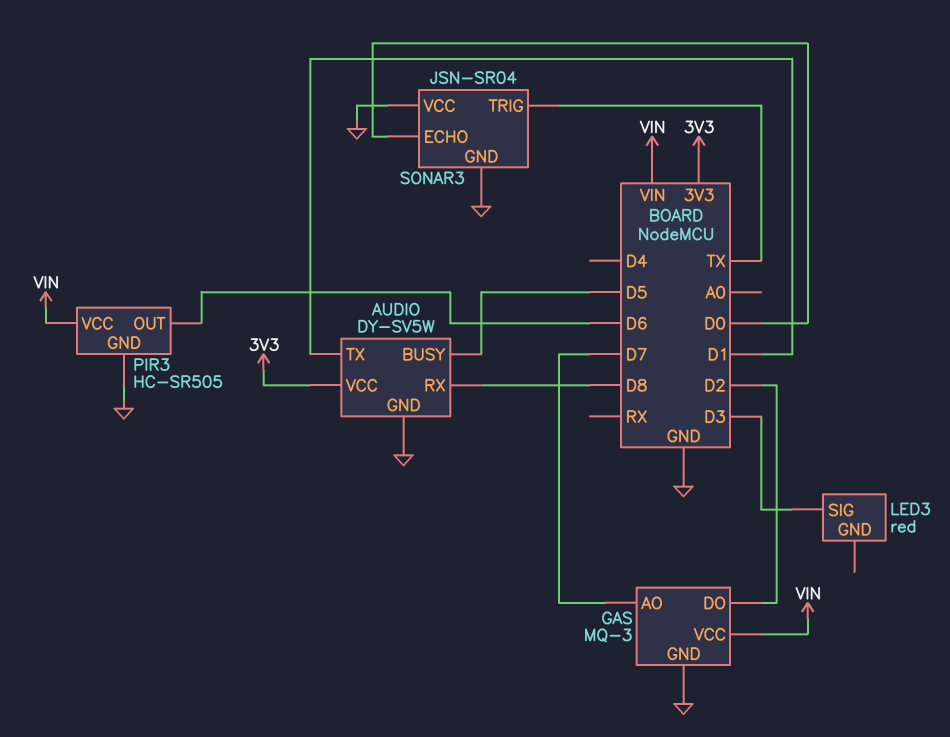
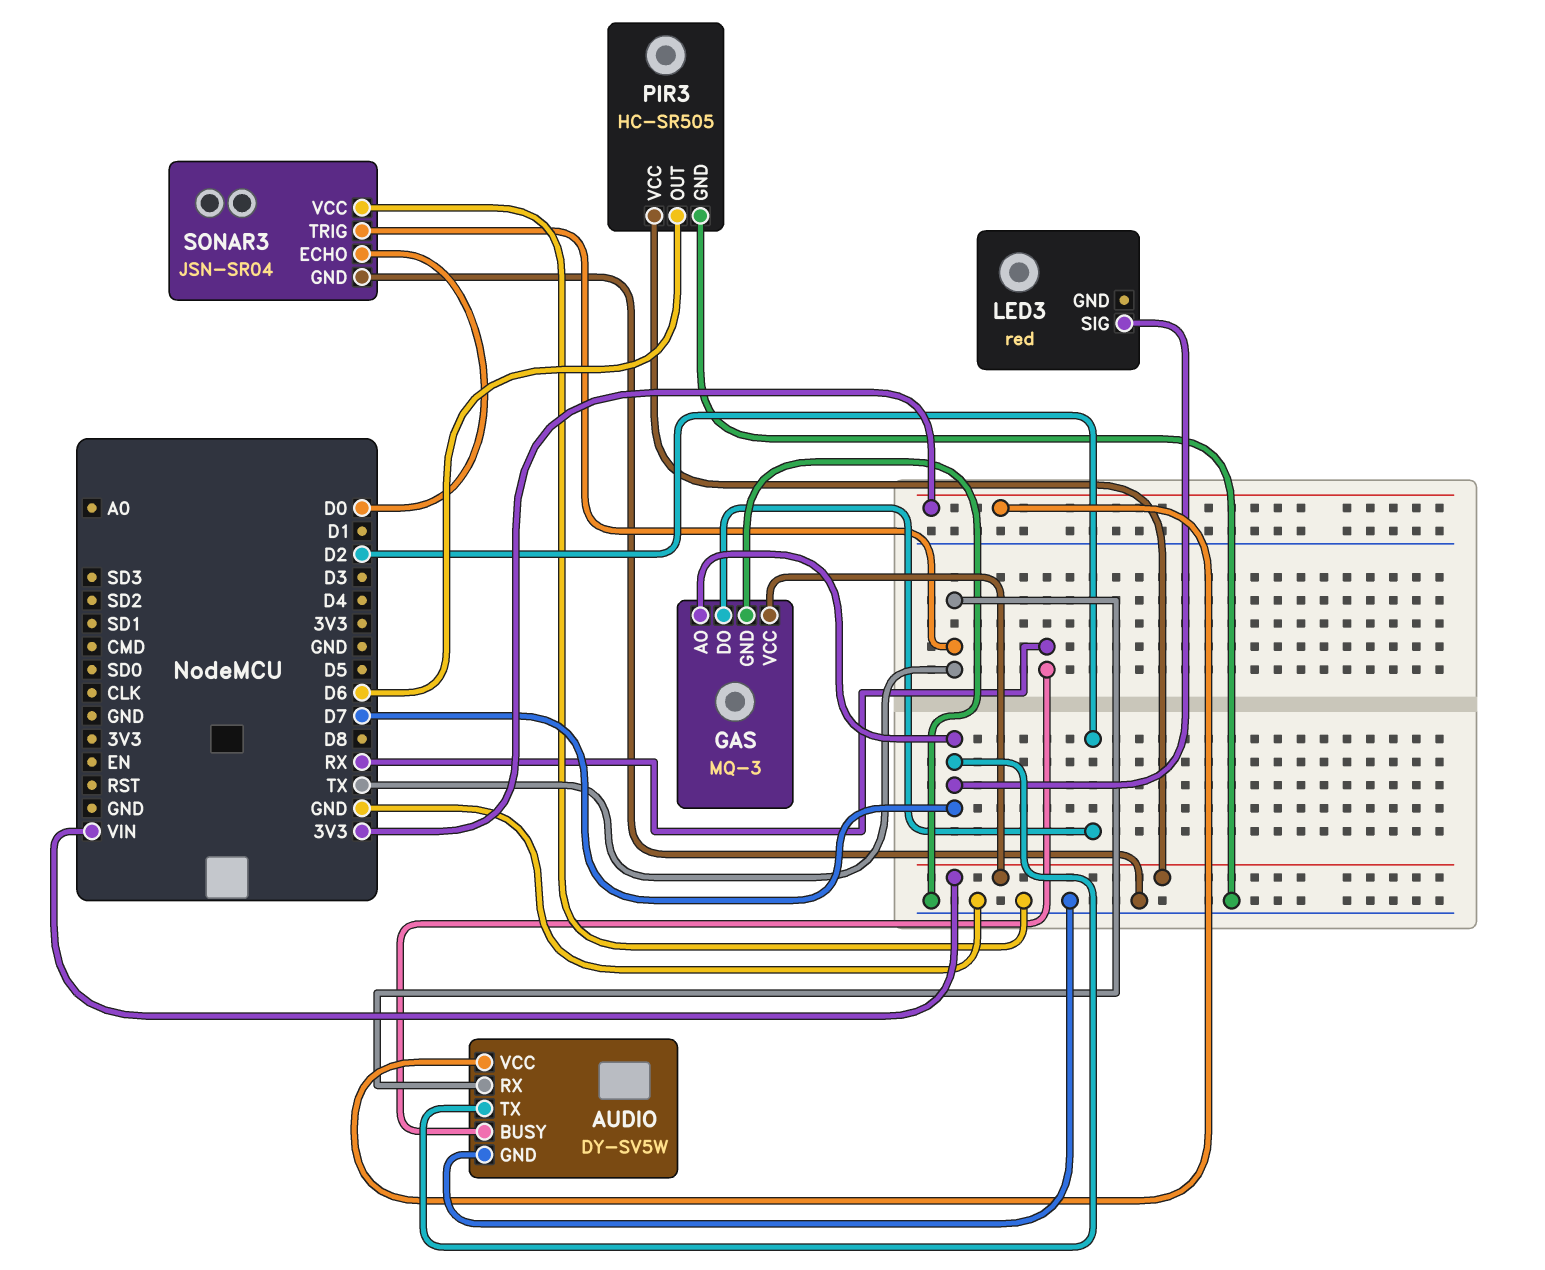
AUDIO pin BUSY: D5 -> RX
AUDIO pin RX: D8 -> TX
AUDIO pin TX: D1 -> D7
LED3 pin SIG: D3 -> D7

